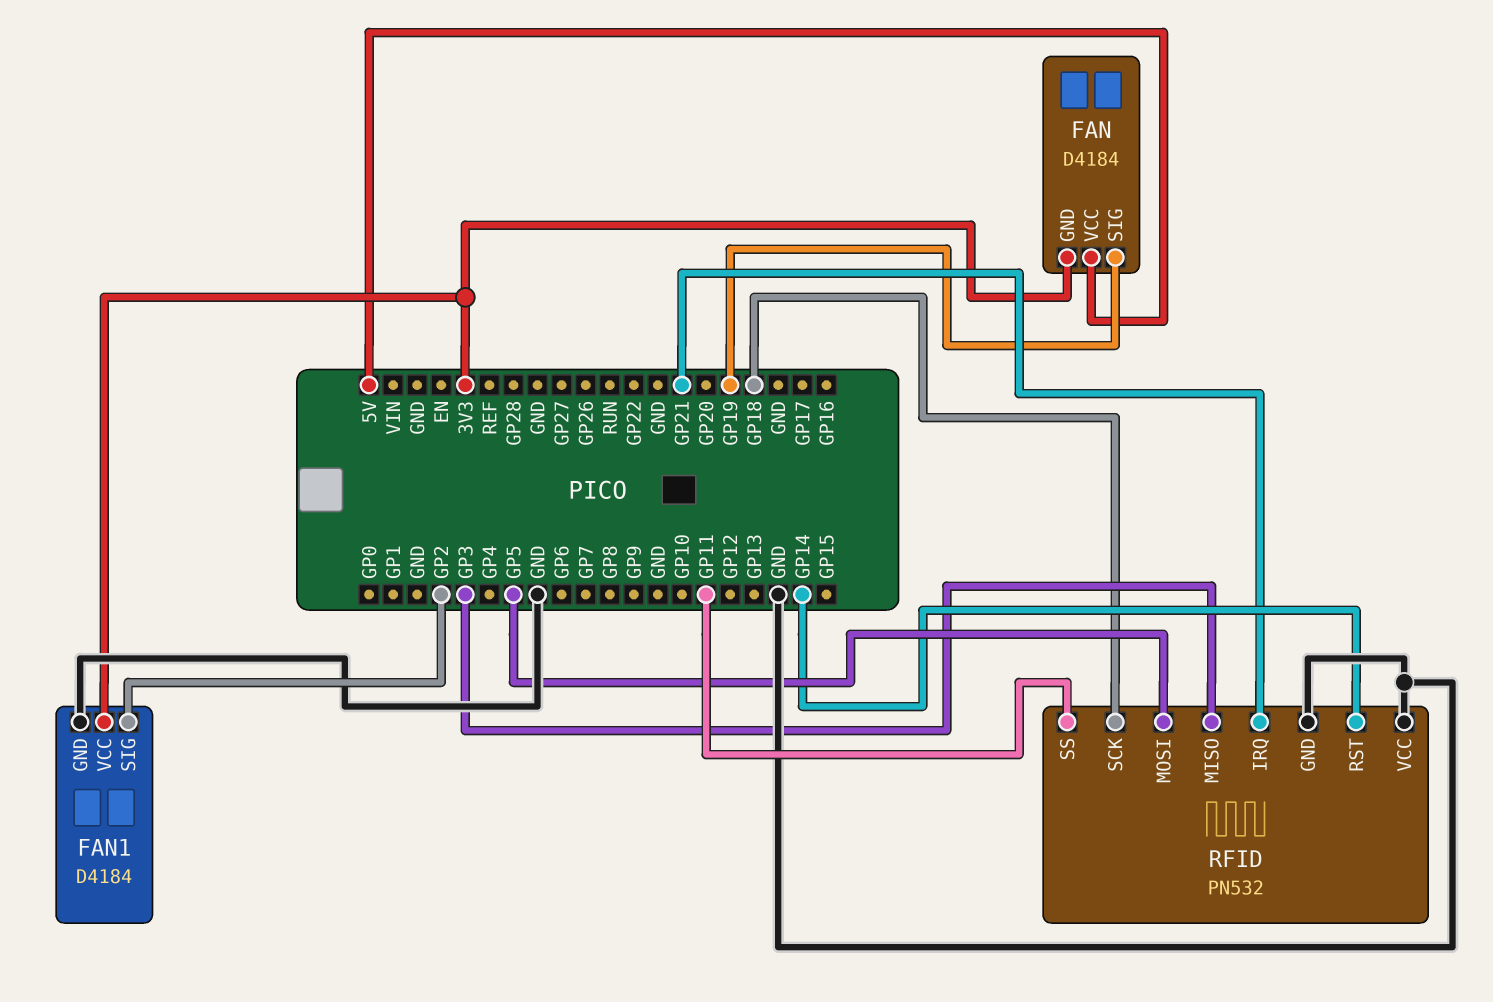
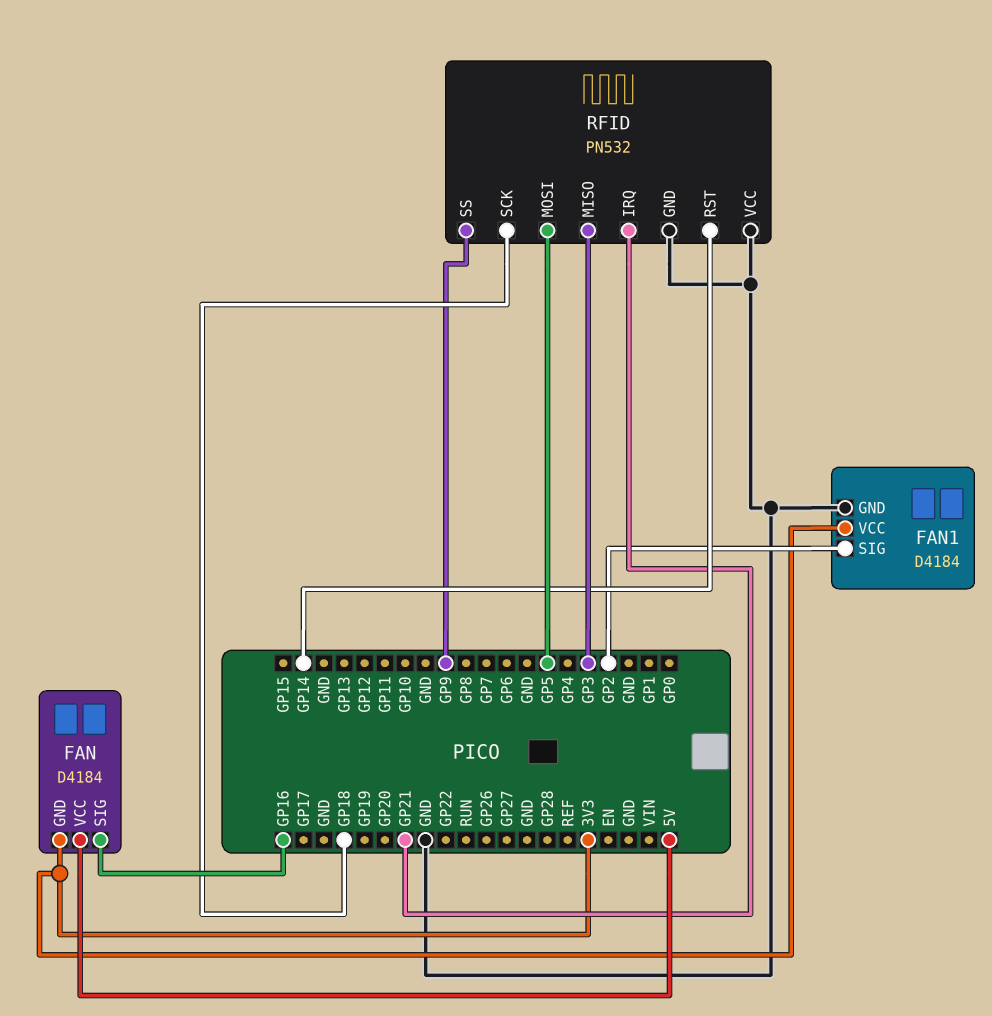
FAN pin SIG: GP19 -> GP16
RFID pin SS: GP11 -> GP9

